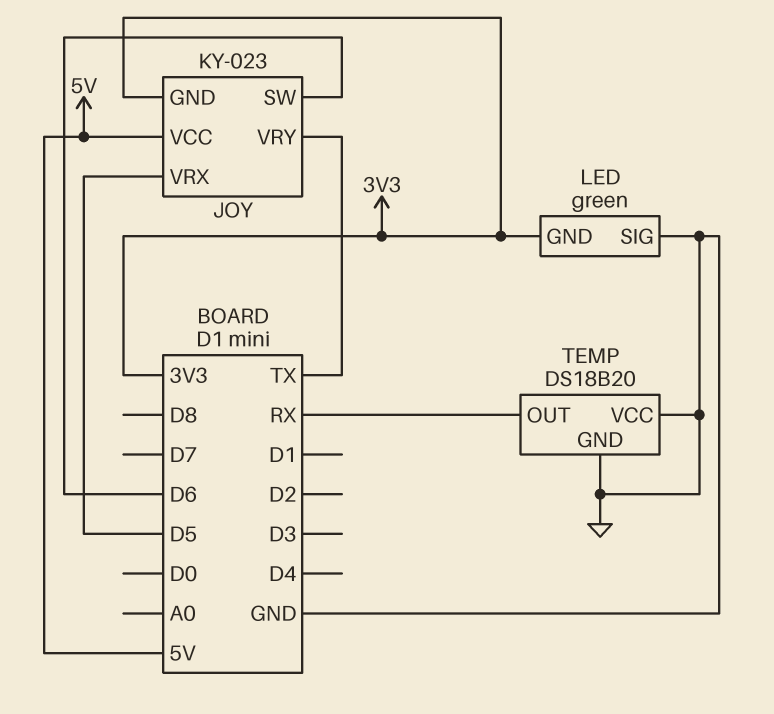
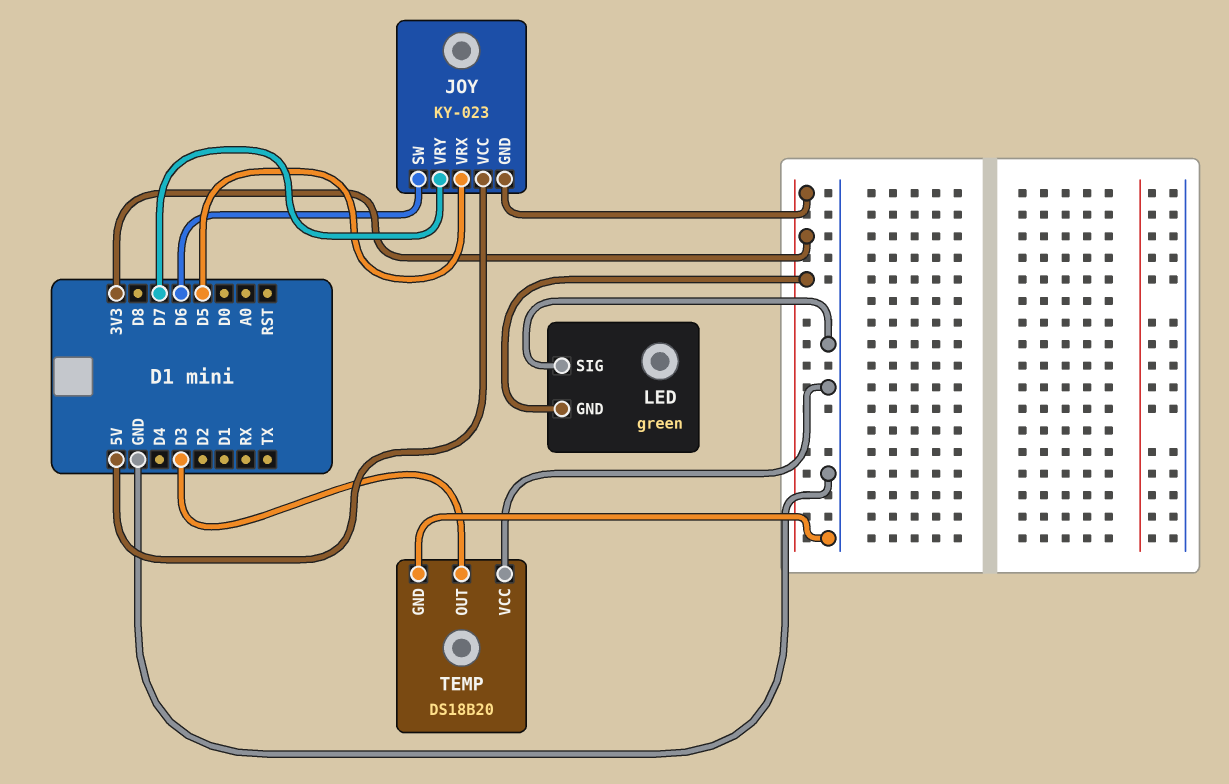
JOY pin VRY: TX -> D7
TEMP pin OUT: RX -> D3

